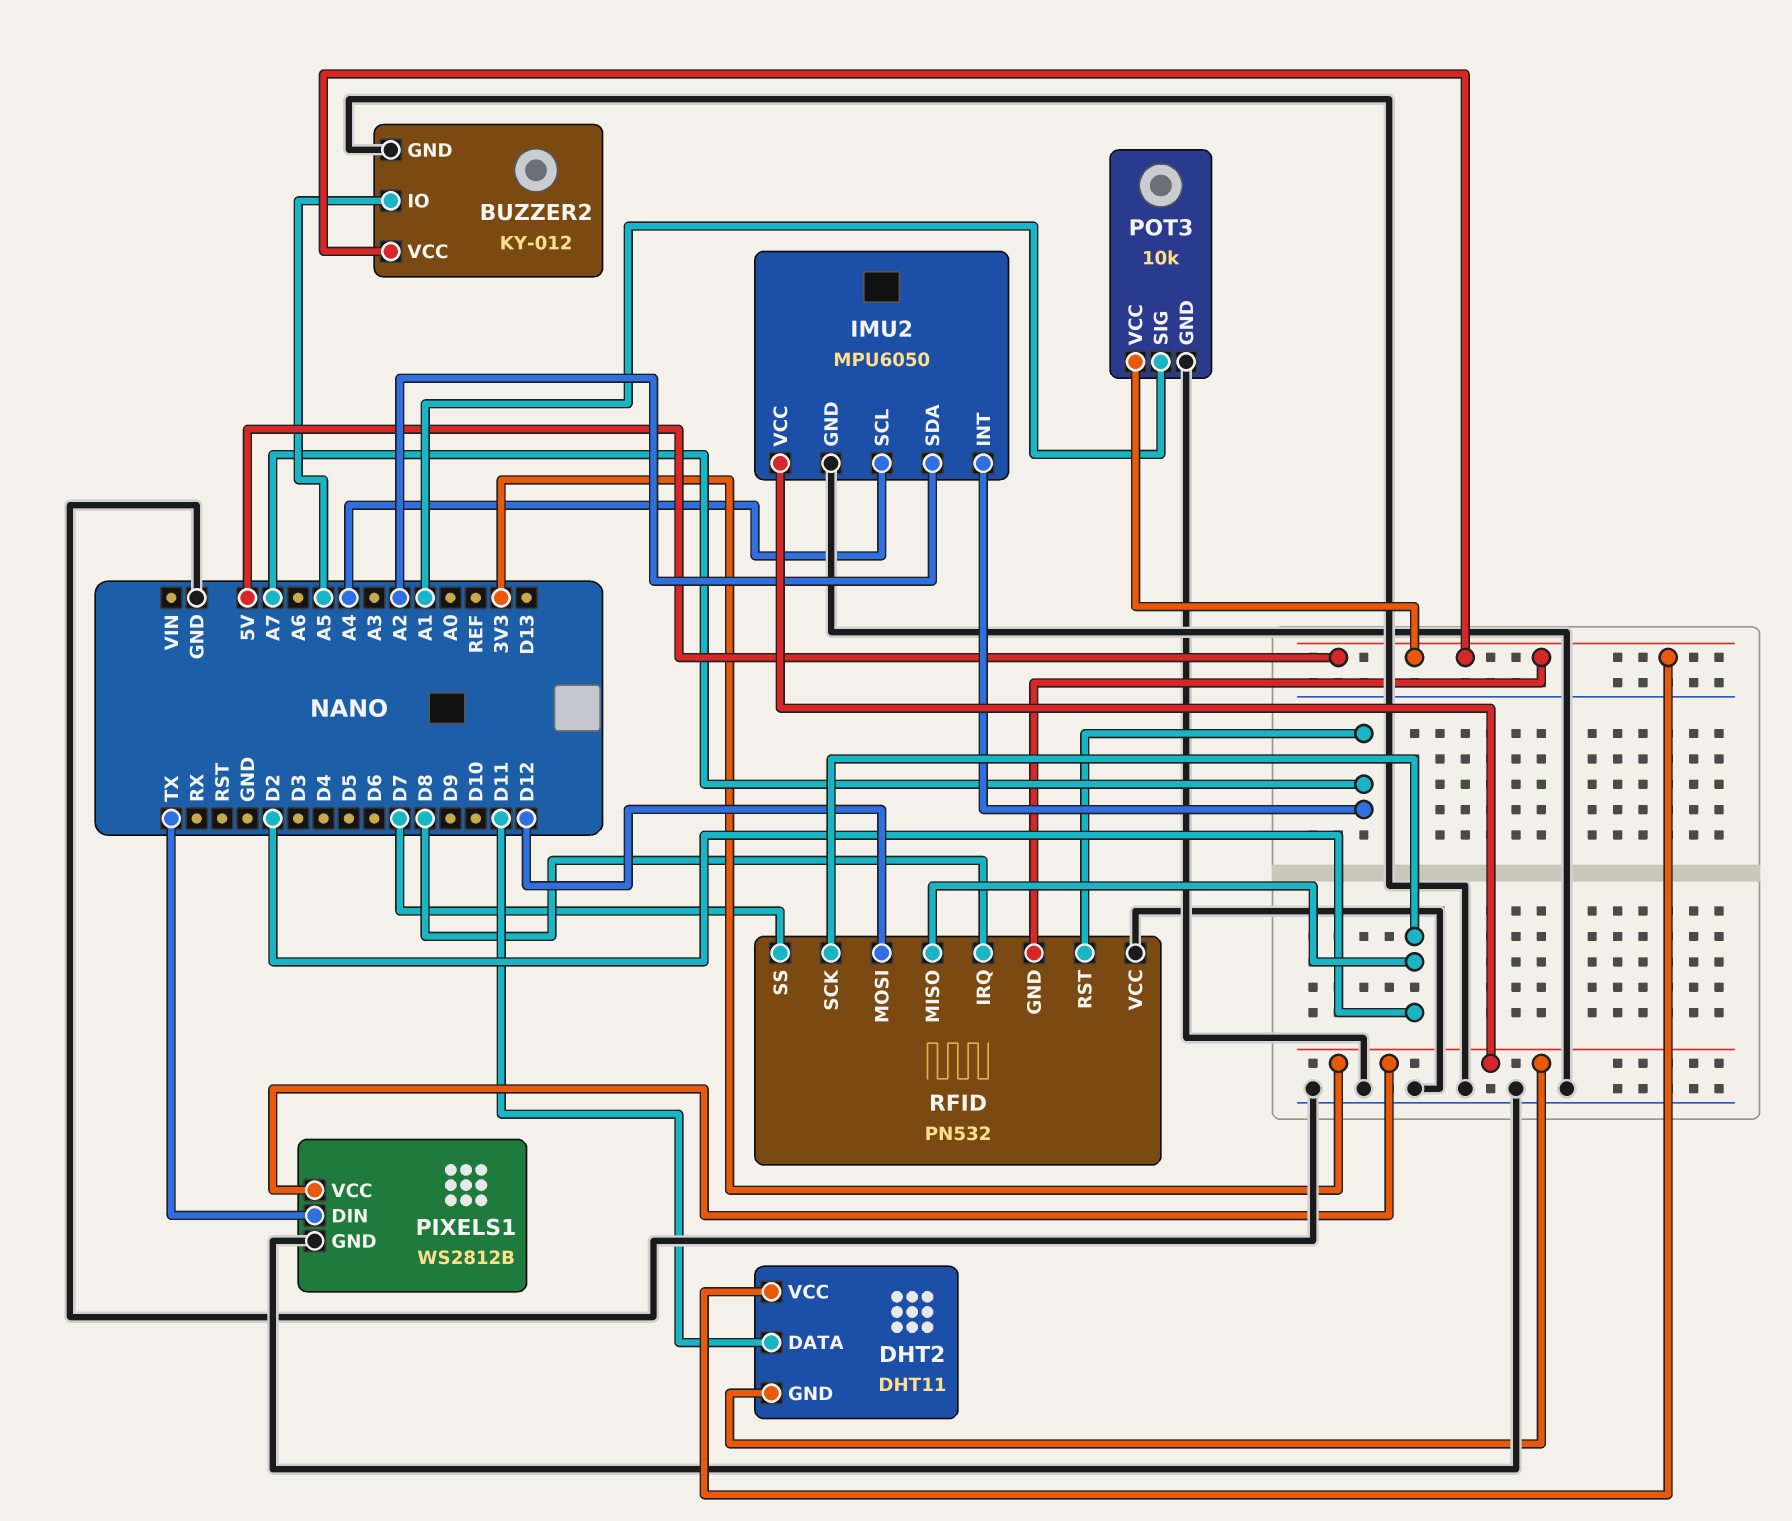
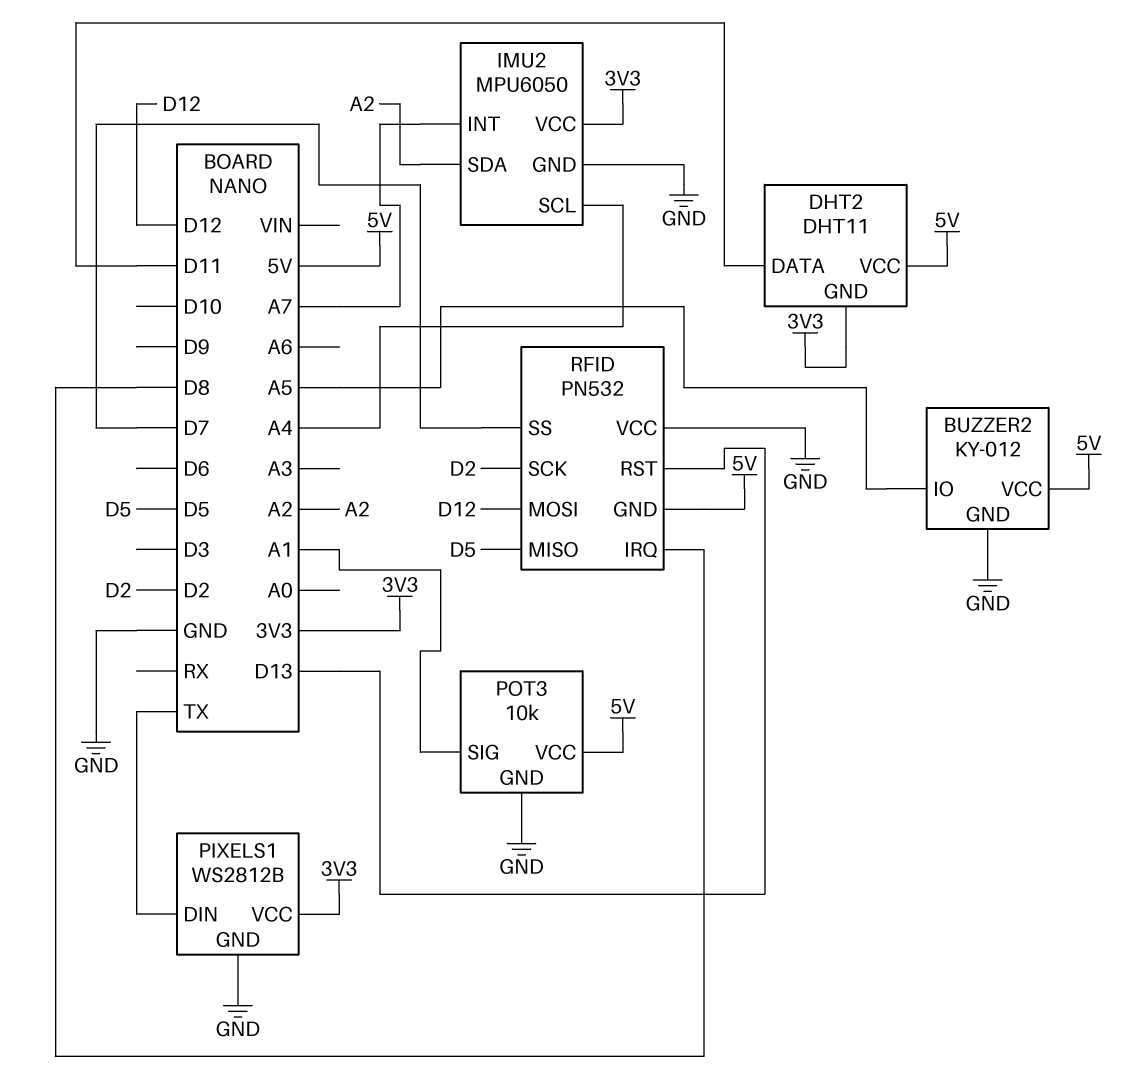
RFID pin MISO: D2 -> D5
RFID pin RST: A7 -> D13

